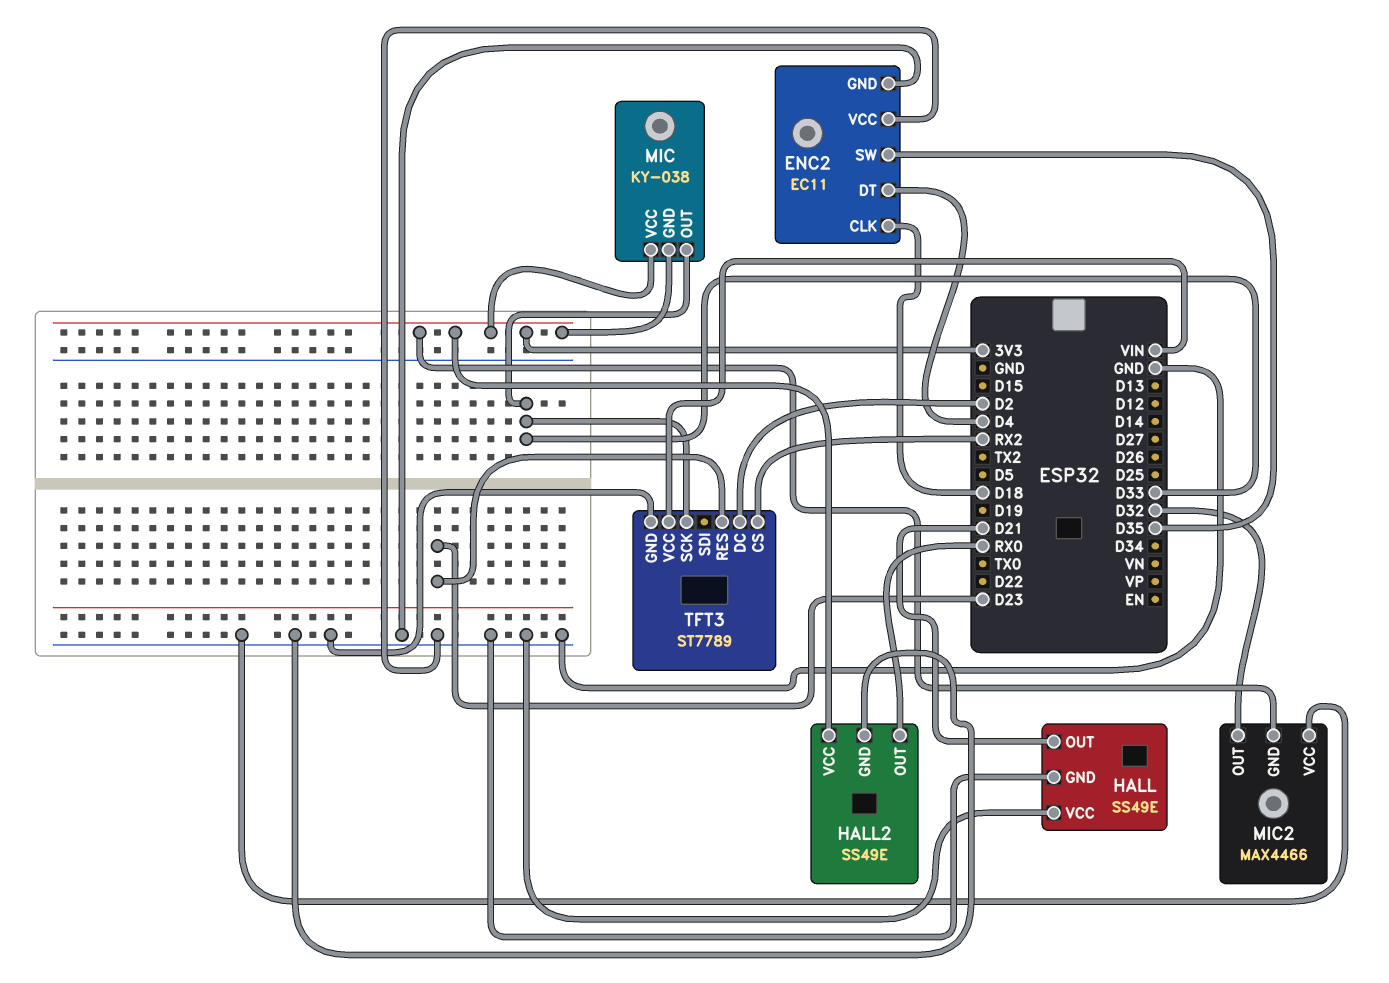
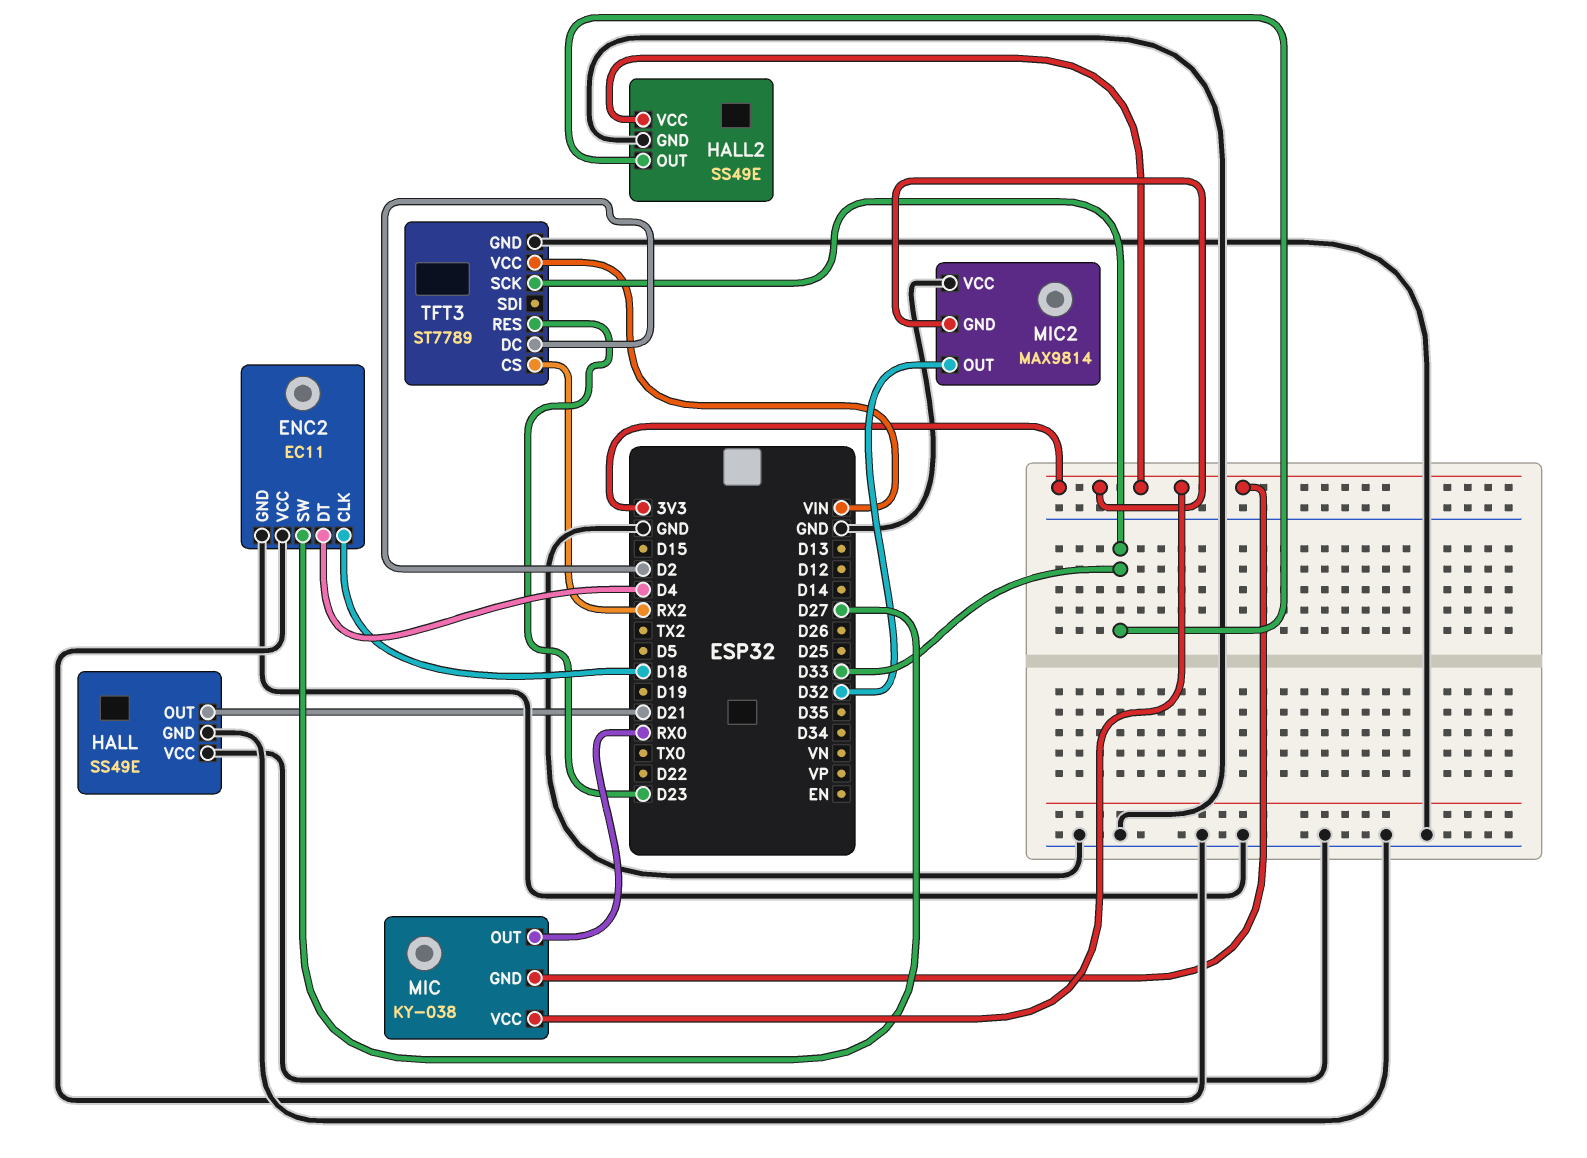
ENC2 pin SW: D35 -> D27
HALL2 pin OUT: RX0 -> D33
MIC pin OUT: D33 -> RX0
MIC2: MAX4466 -> MAX9814

